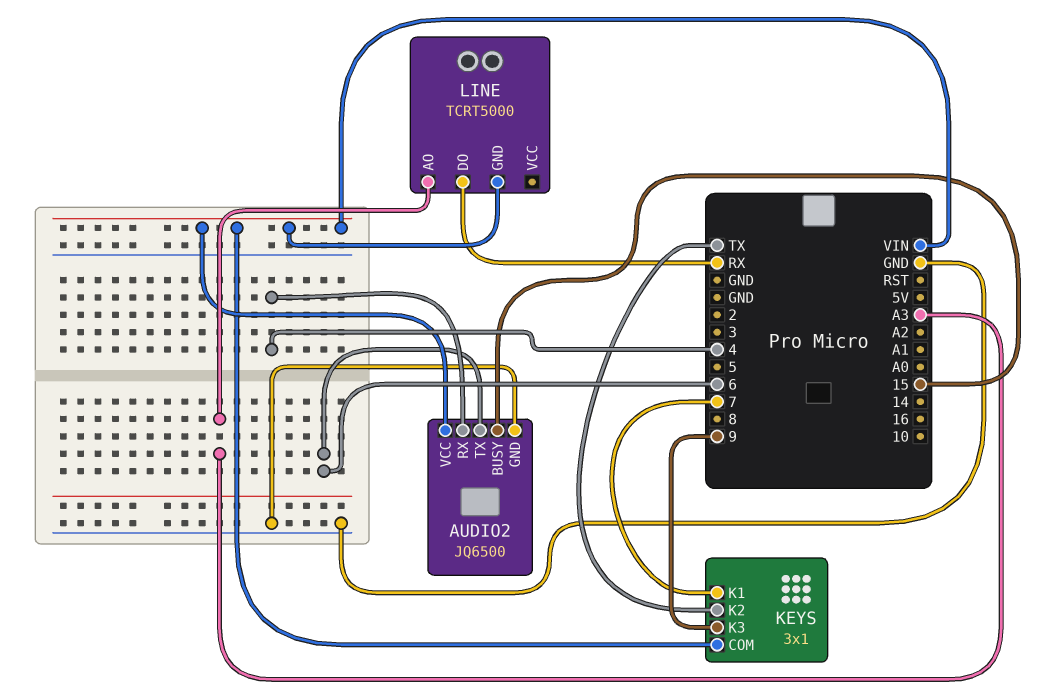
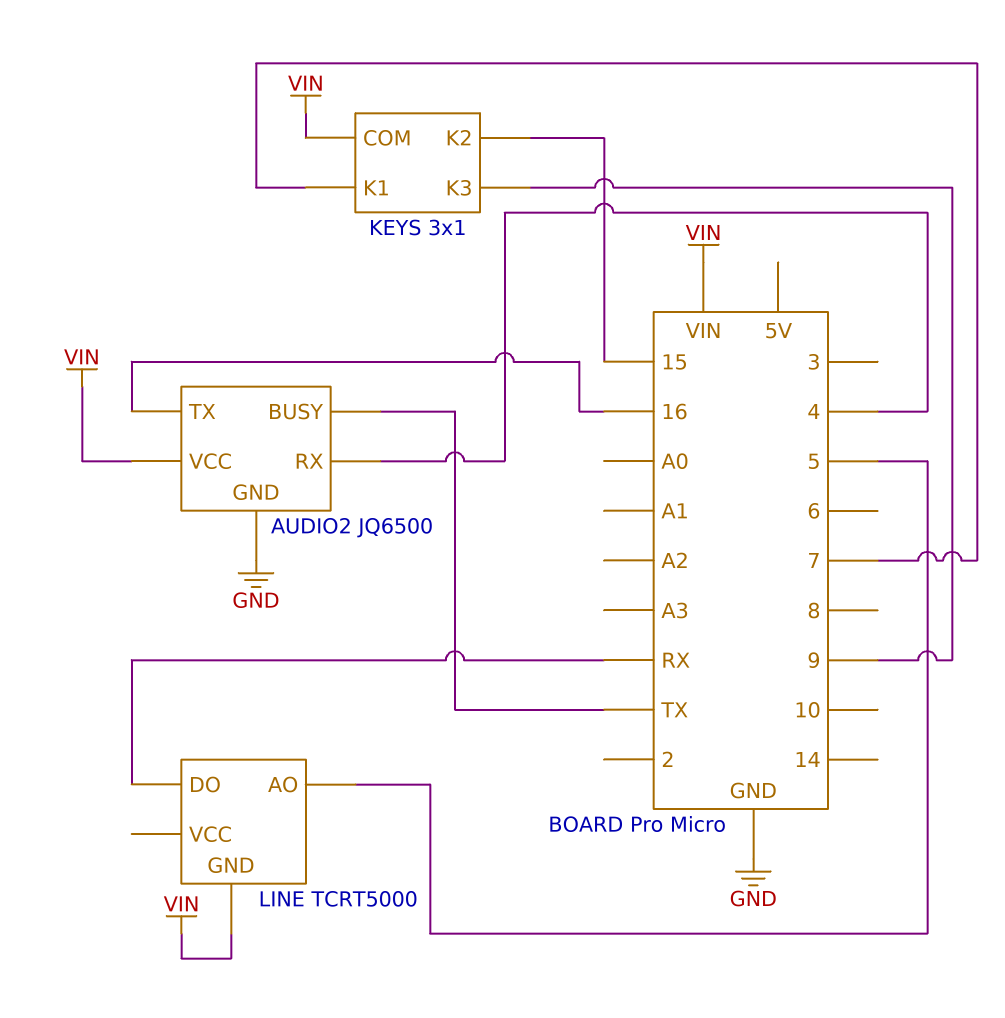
AUDIO2 pin BUSY: 15 -> TX
AUDIO2 pin TX: 6 -> 16
KEYS pin K2: TX -> 15
LINE pin AO: A3 -> 5

